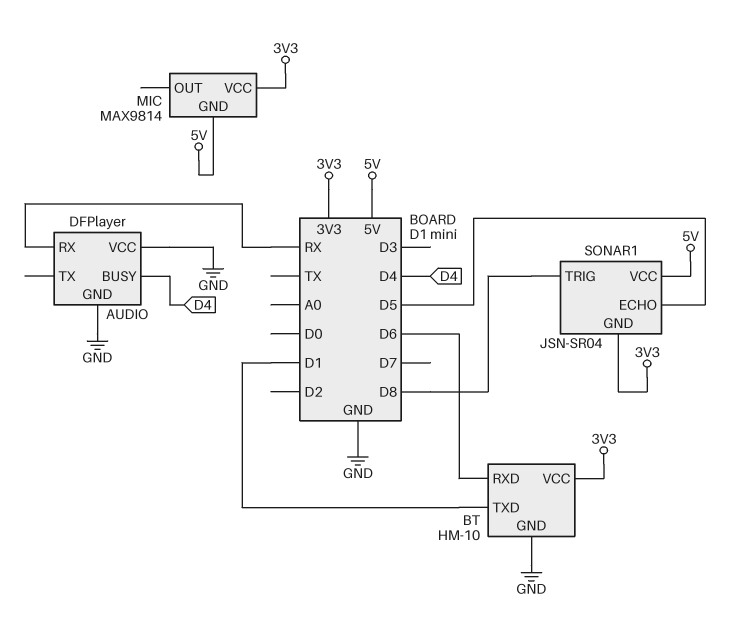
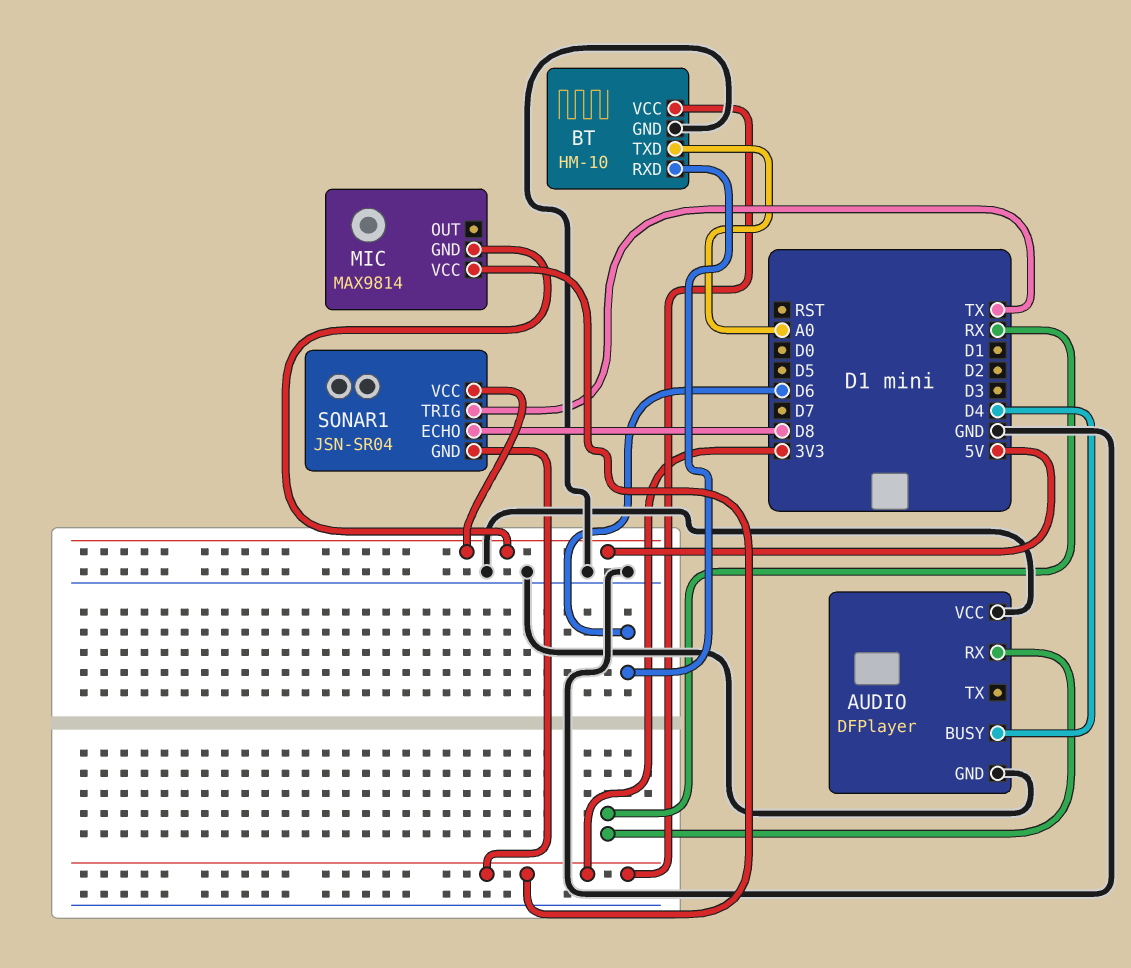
BT pin TXD: D1 -> A0
SONAR1 pin ECHO: D5 -> D8
SONAR1 pin TRIG: D8 -> TX

